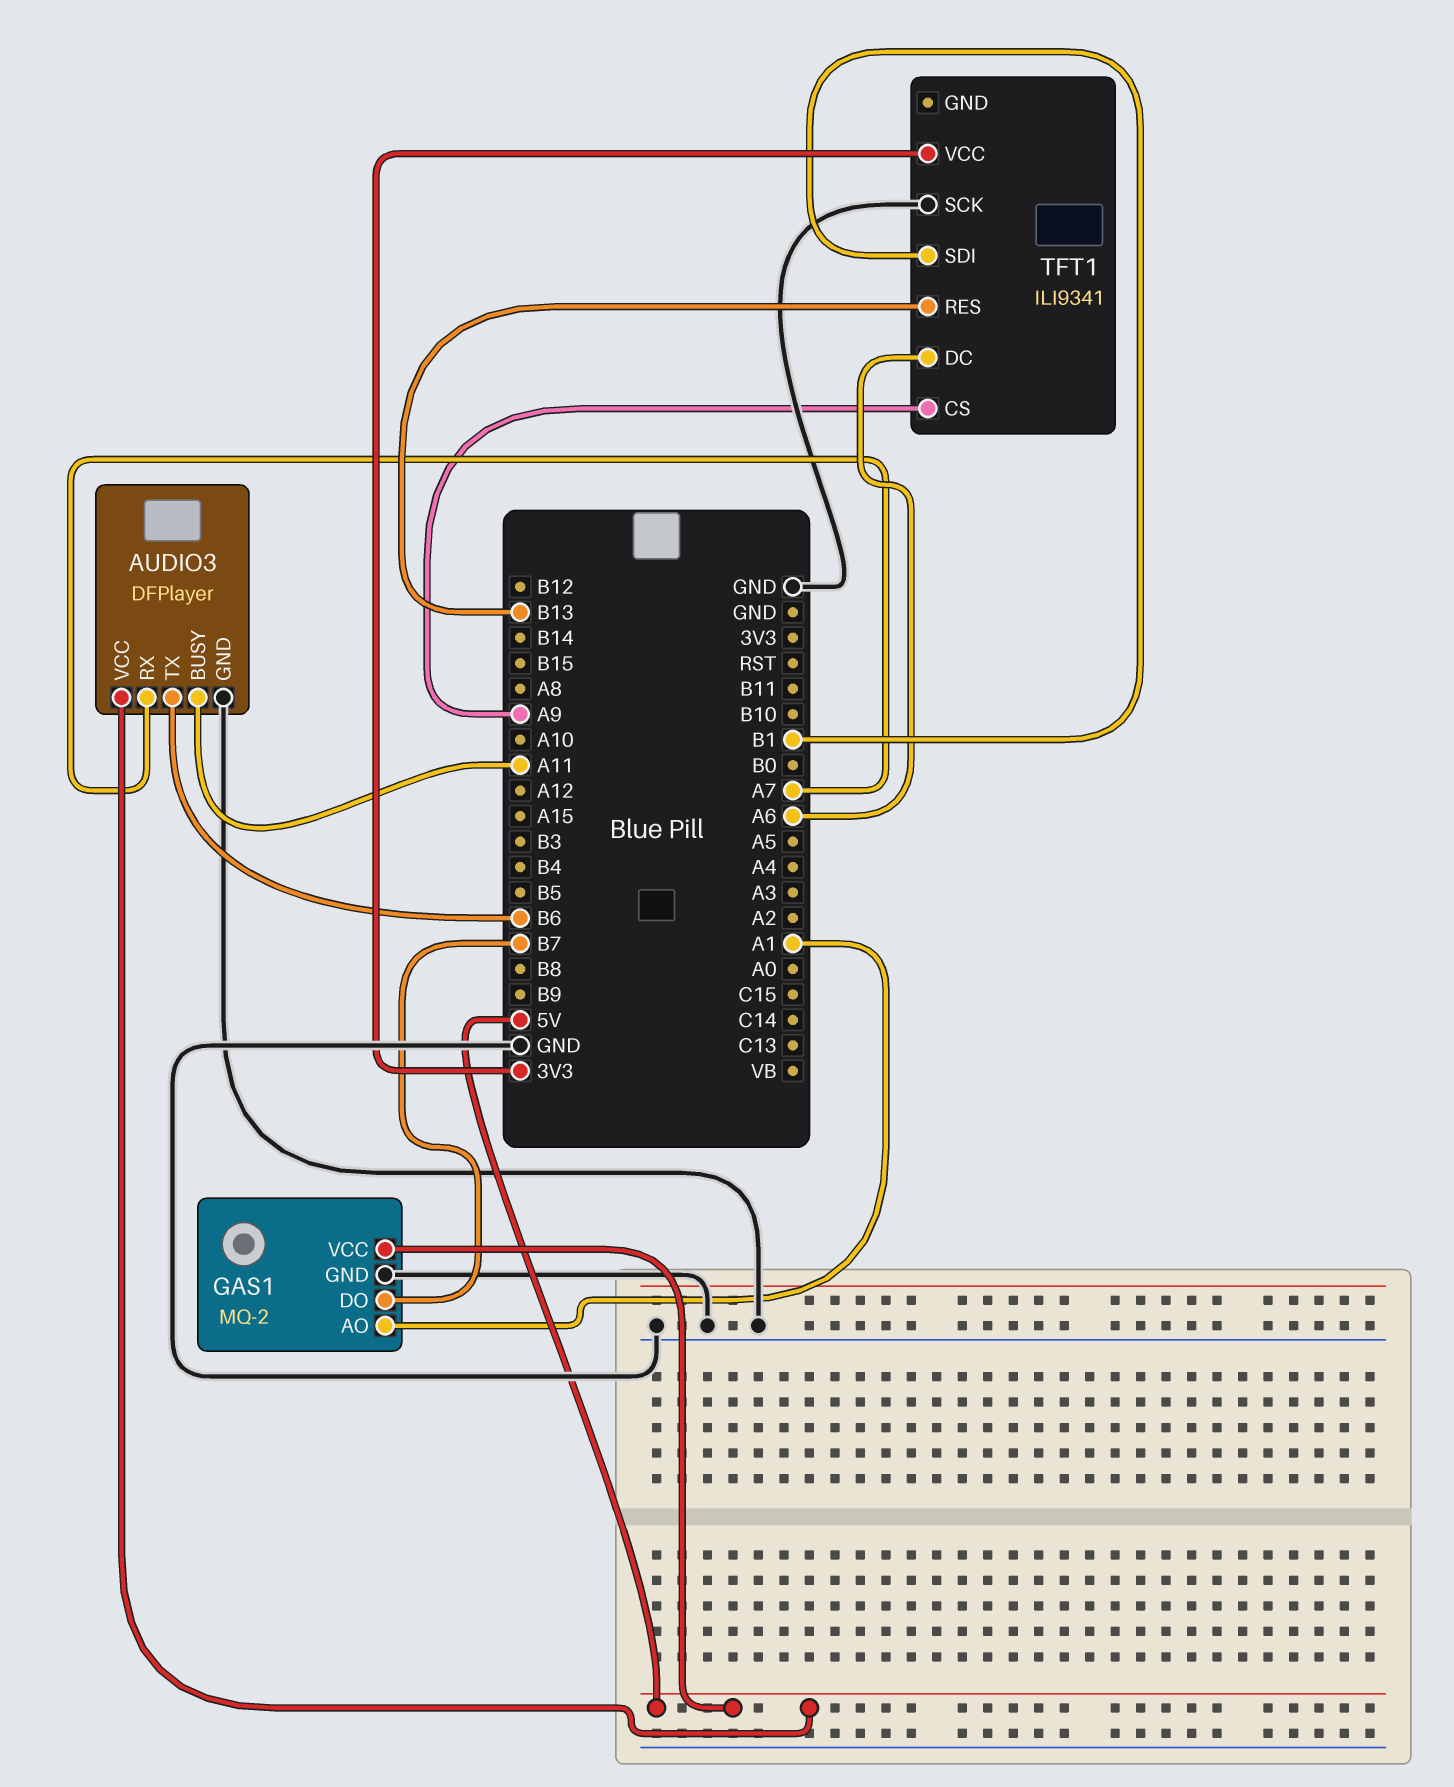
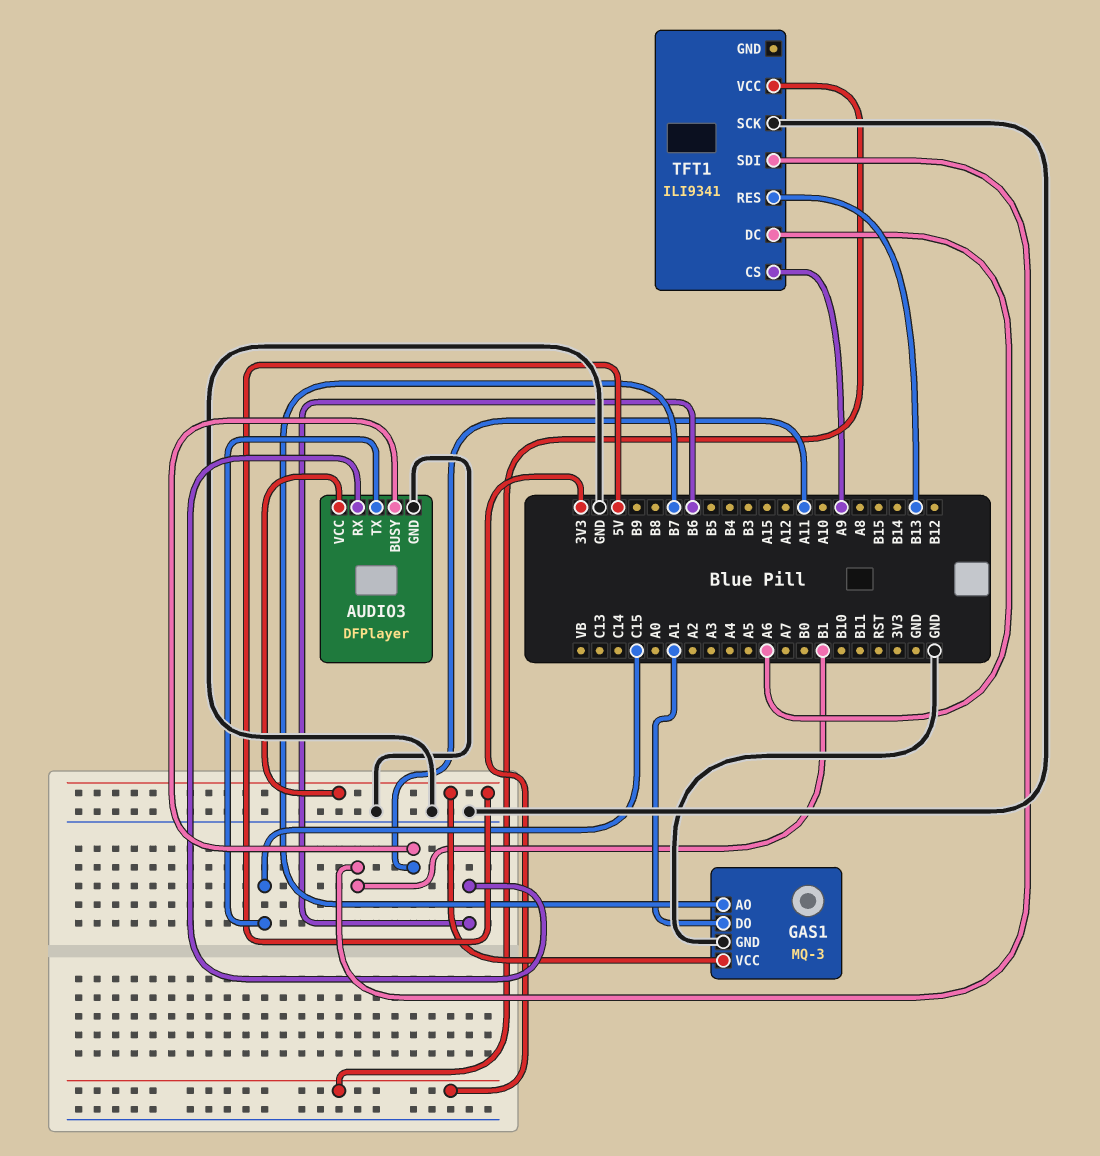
AUDIO3 pin RX: A7 -> B6
AUDIO3 pin TX: B6 -> C15
GAS1: MQ-2 -> MQ-3
GAS1 pin AO: A1 -> B7
GAS1 pin DO: B7 -> A1

